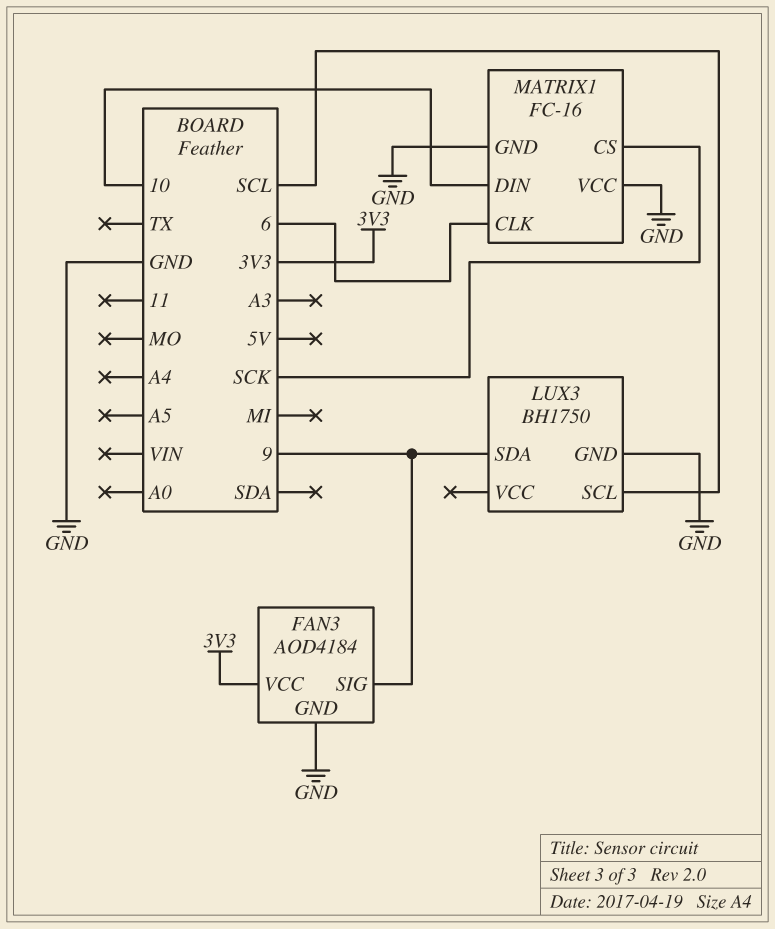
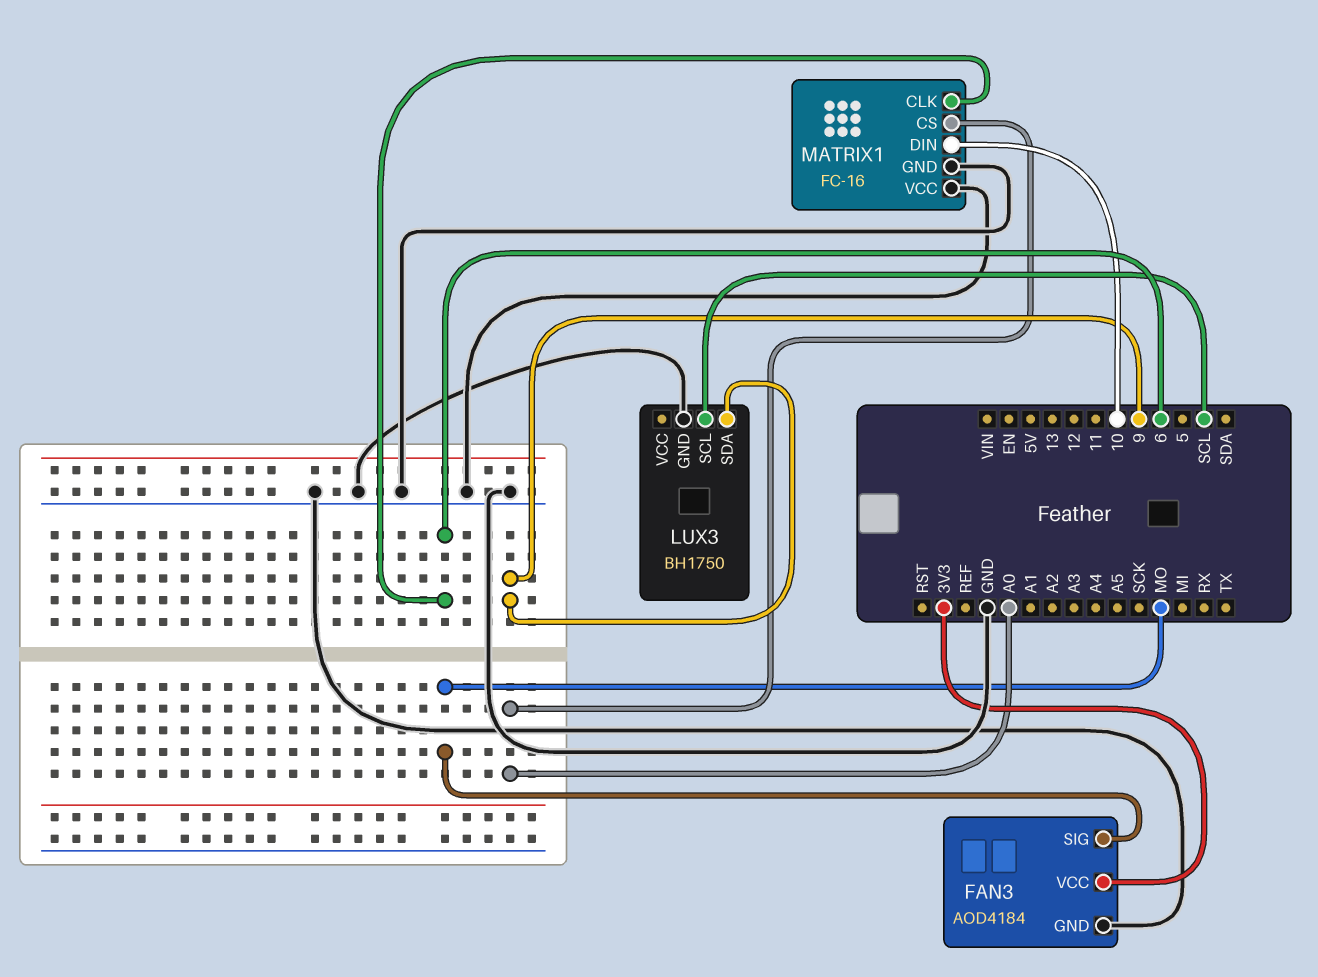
FAN3 pin SIG: 9 -> MO
MATRIX1 pin CS: SCK -> A0

